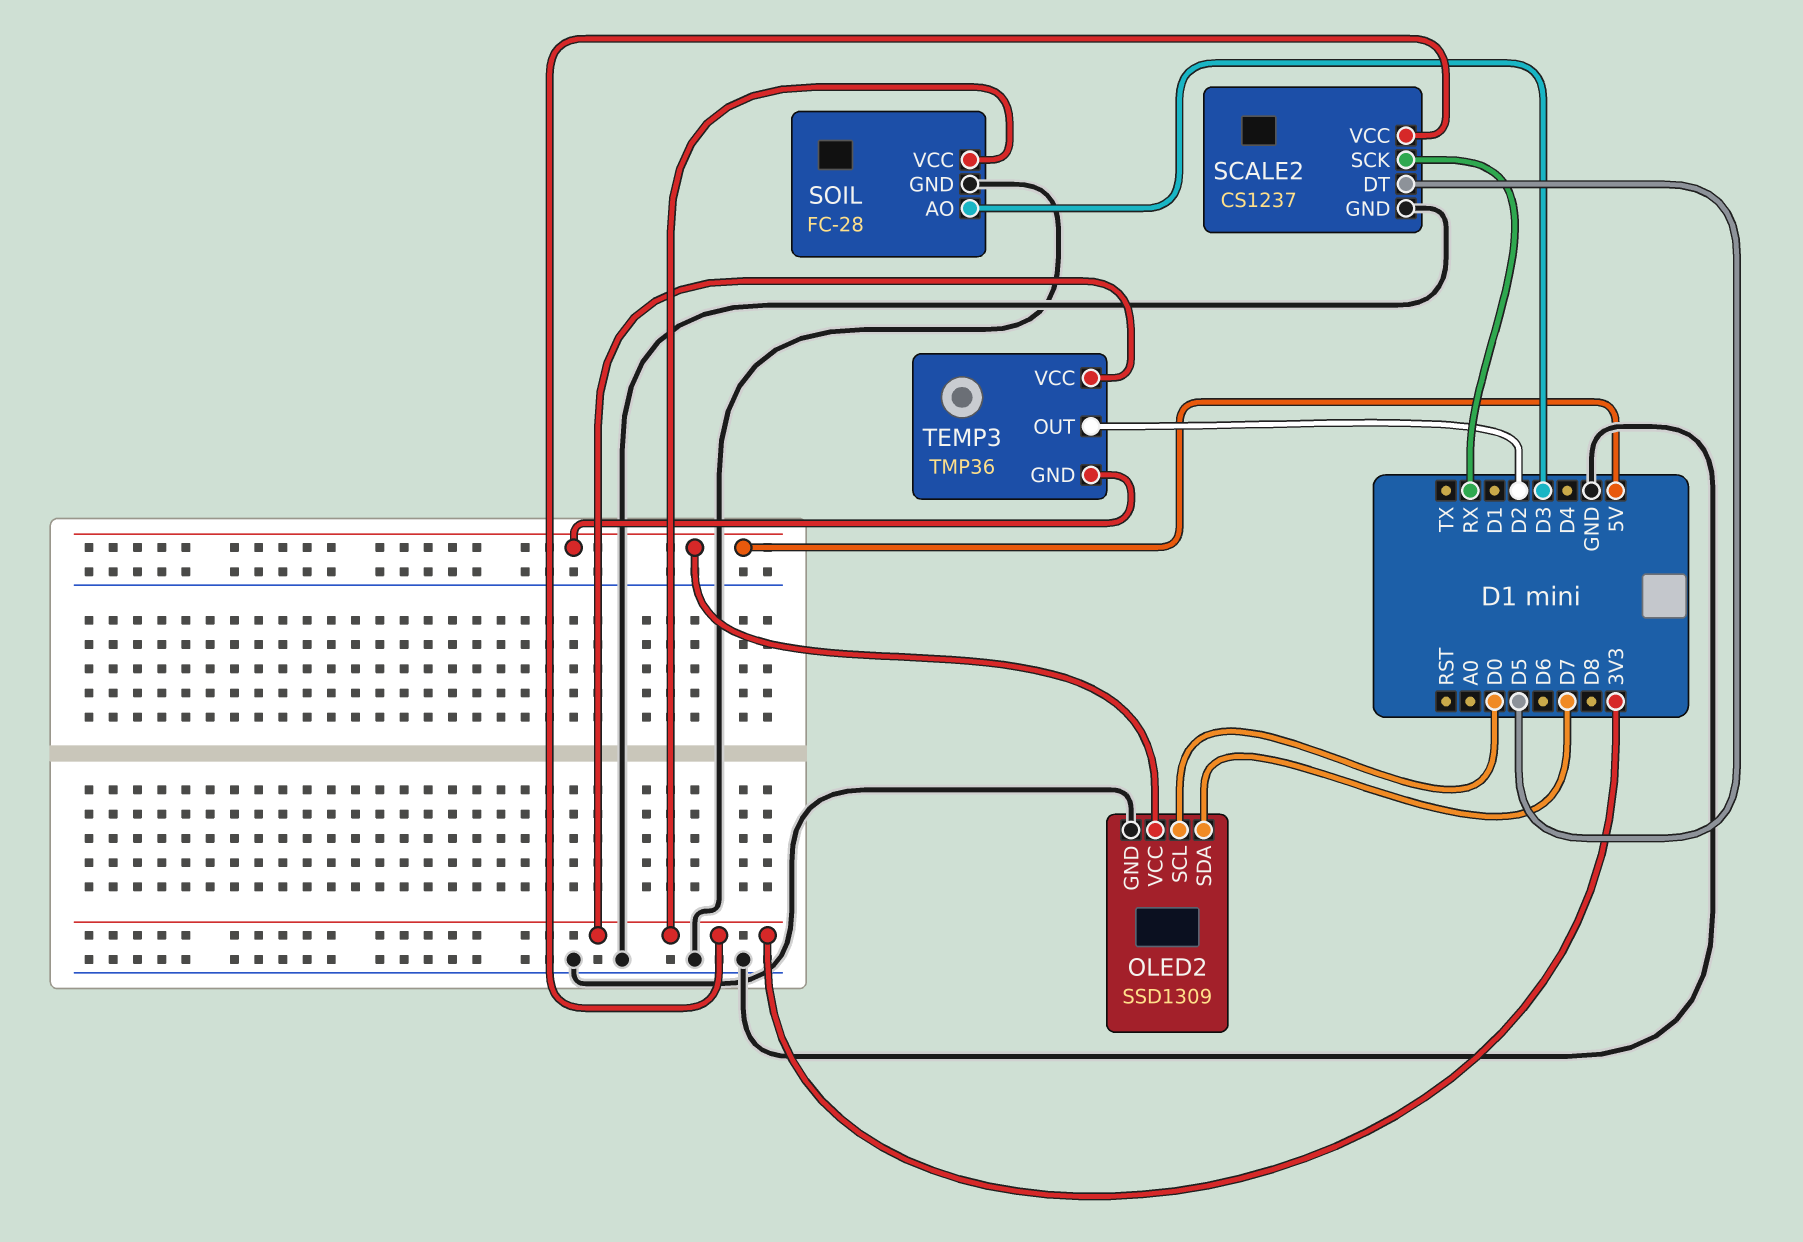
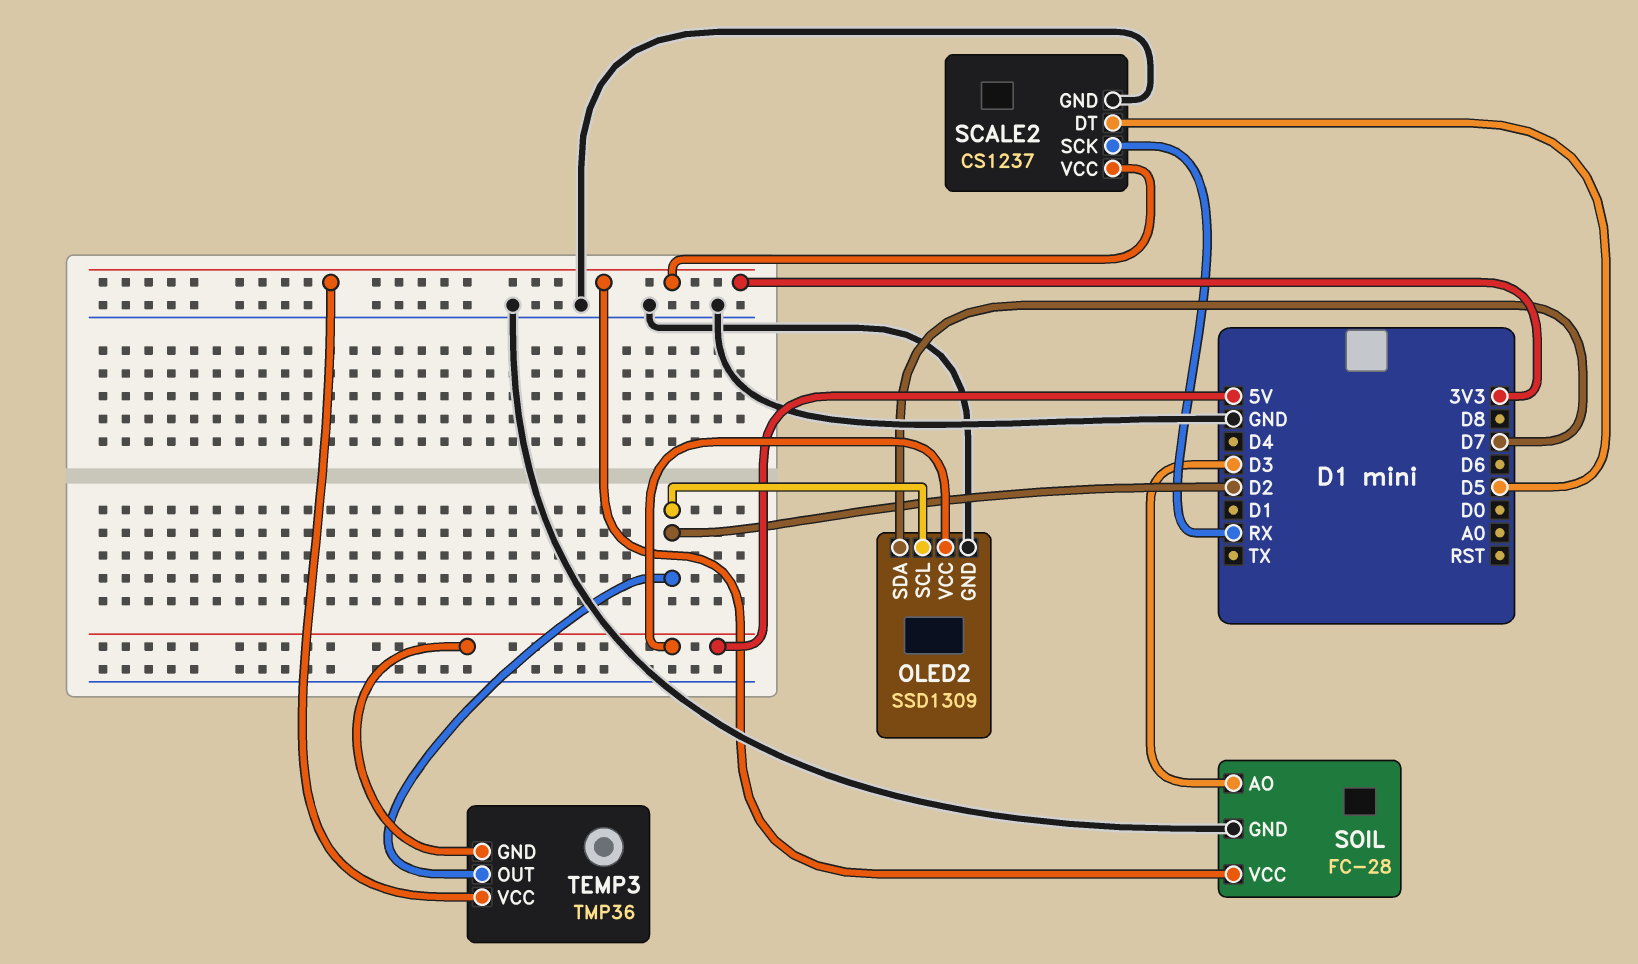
OLED2 pin SCL: D0 -> D2

